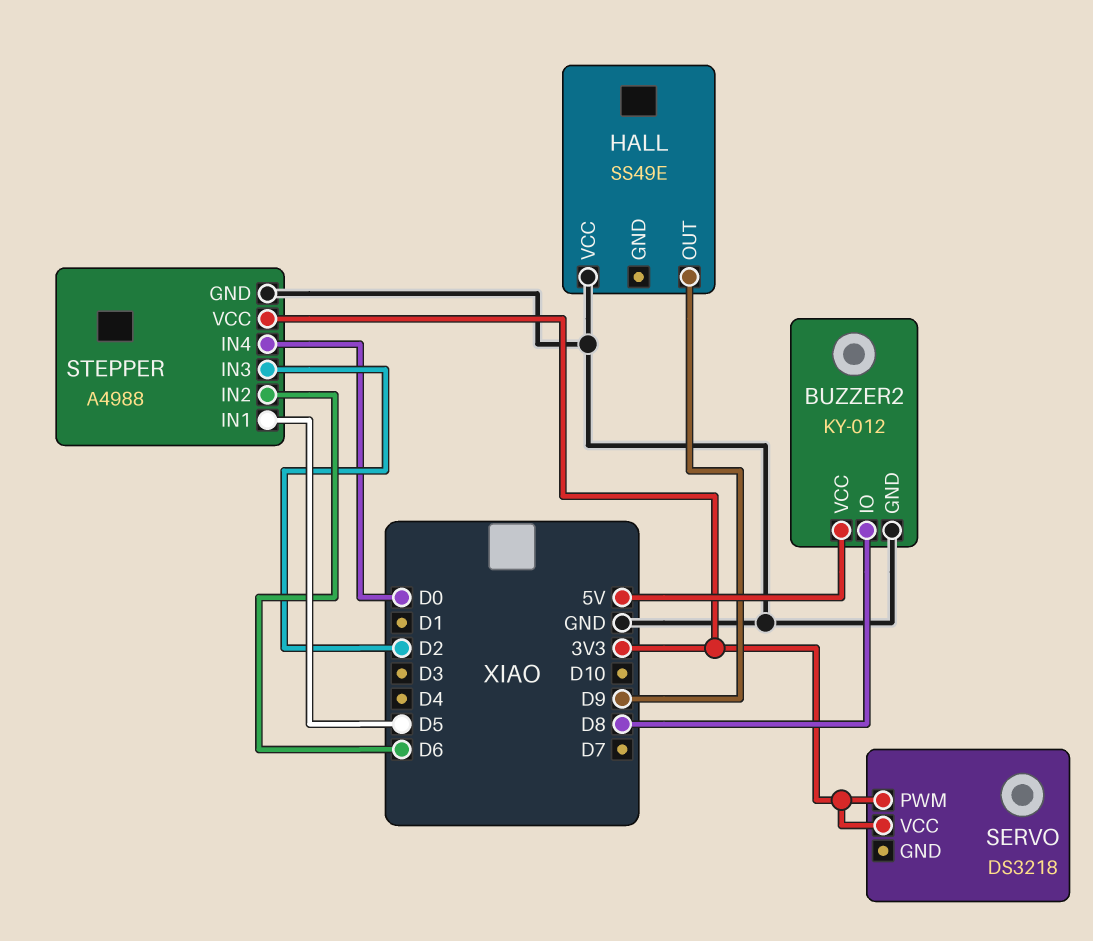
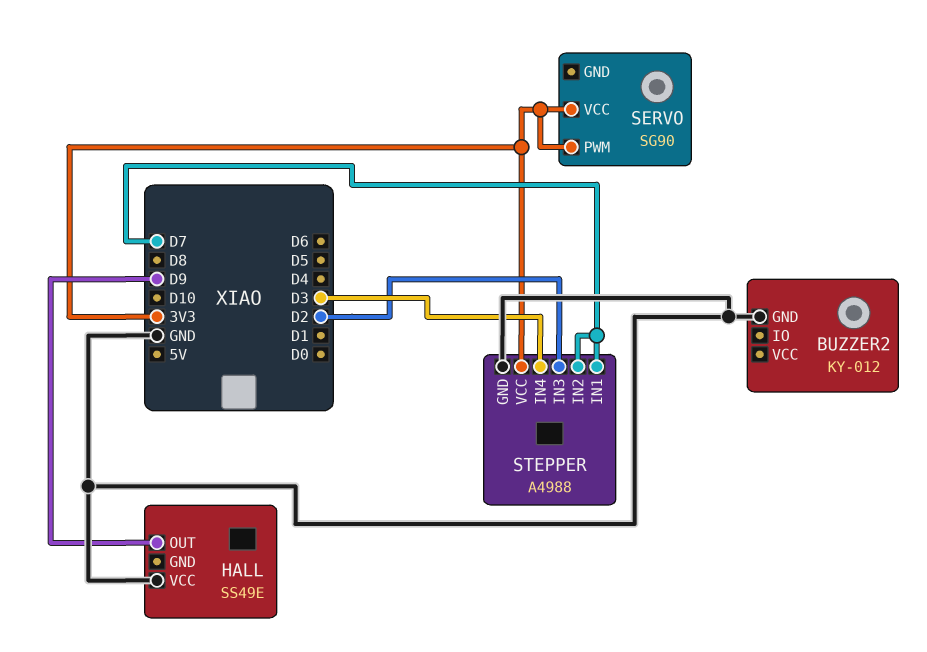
BUZZER2 pin IO: D8 -> none
BUZZER2 pin VCC: 5V -> none
SERVO: DS3218 -> SG90
STEPPER pin IN1: D5 -> D7
STEPPER pin IN2: D6 -> D7
STEPPER pin IN4: D0 -> D3

